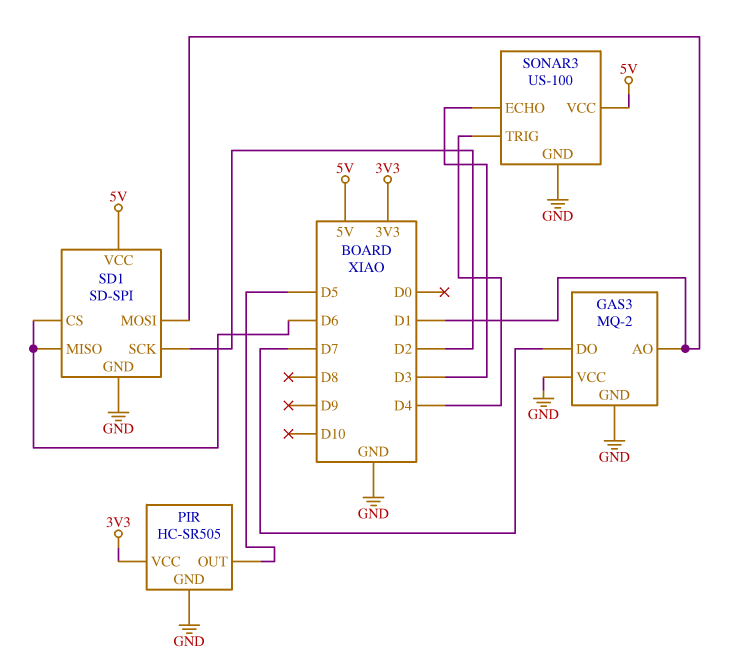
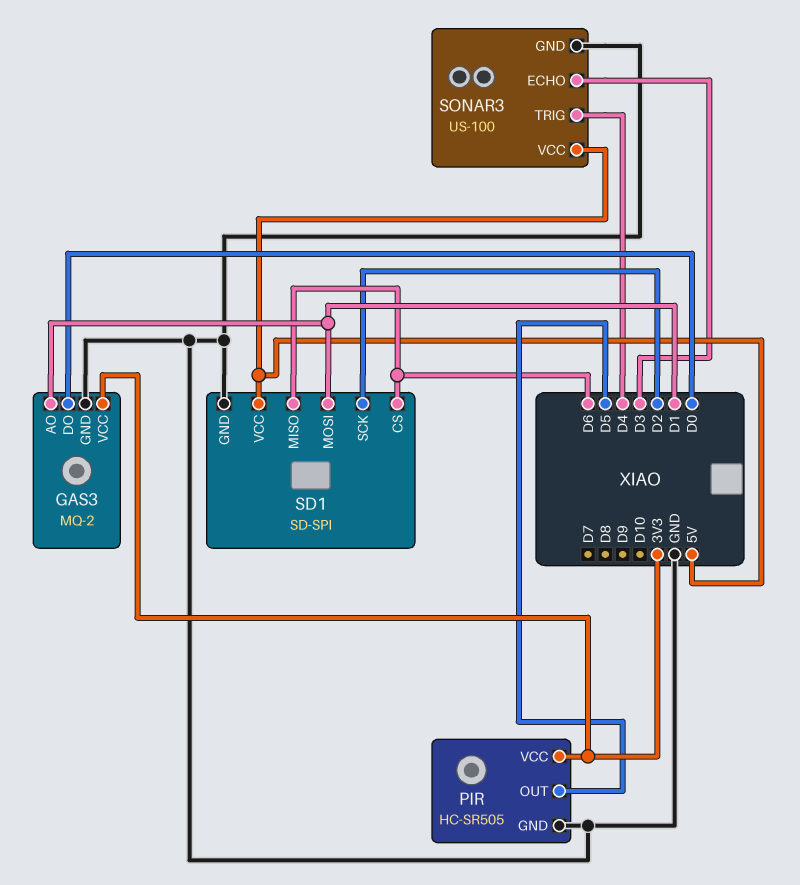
GAS3 pin DO: D7 -> D0
GAS3 pin VCC: GND -> 3V3

